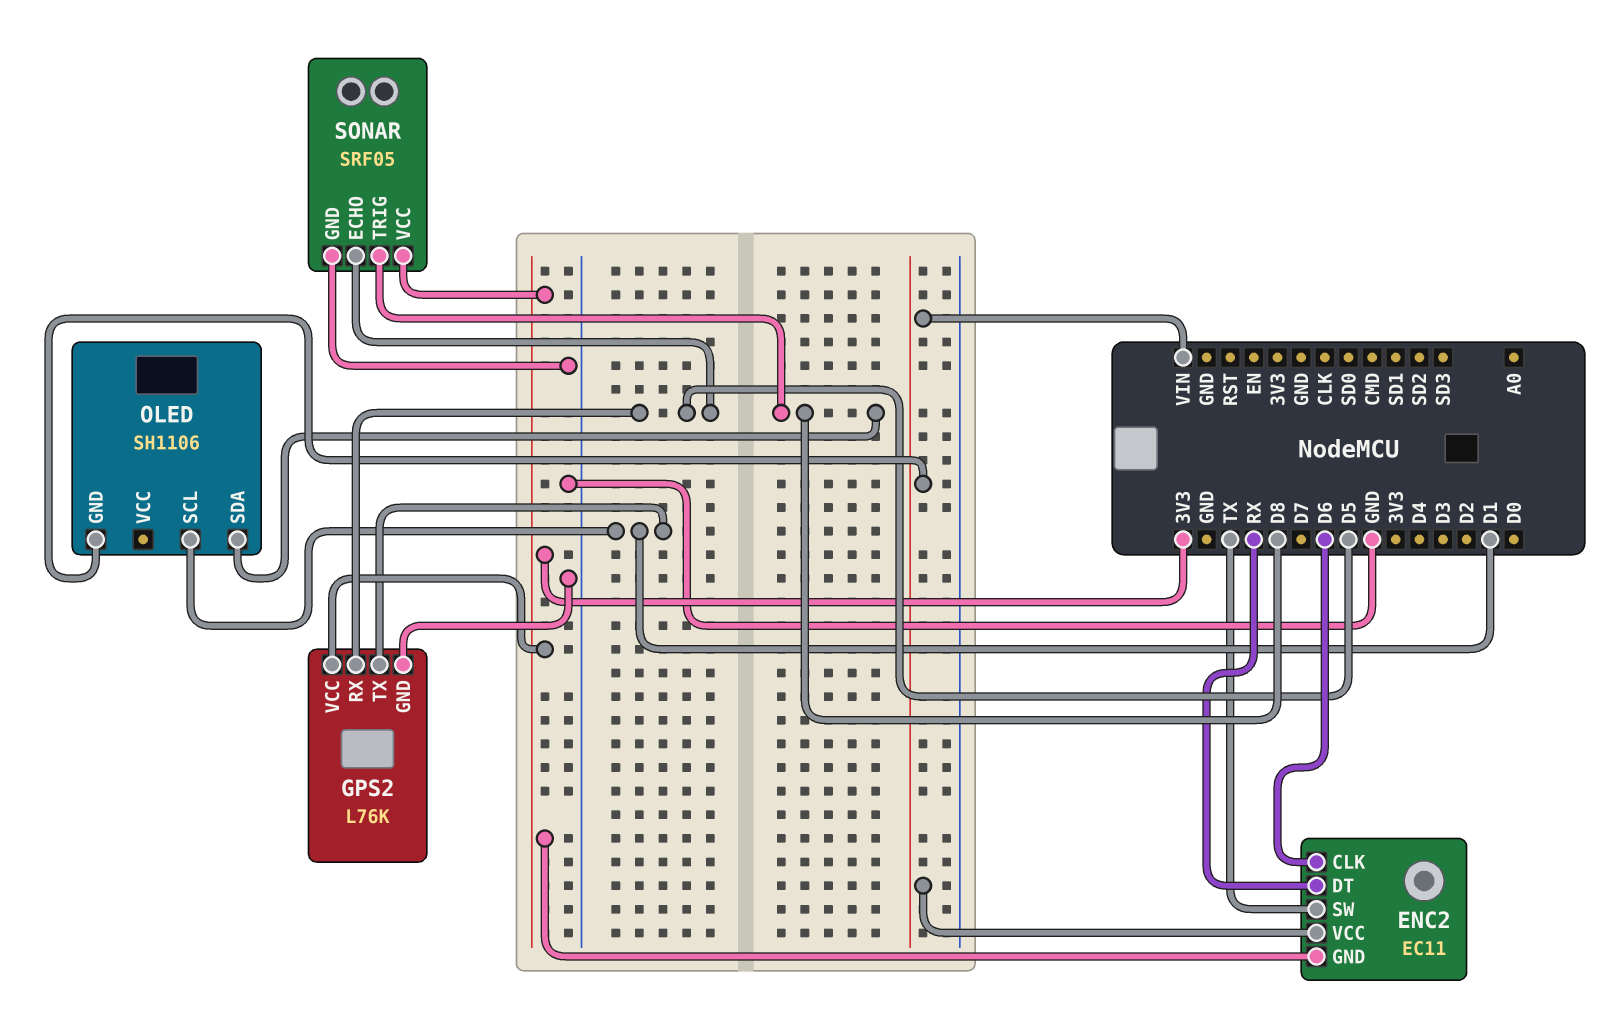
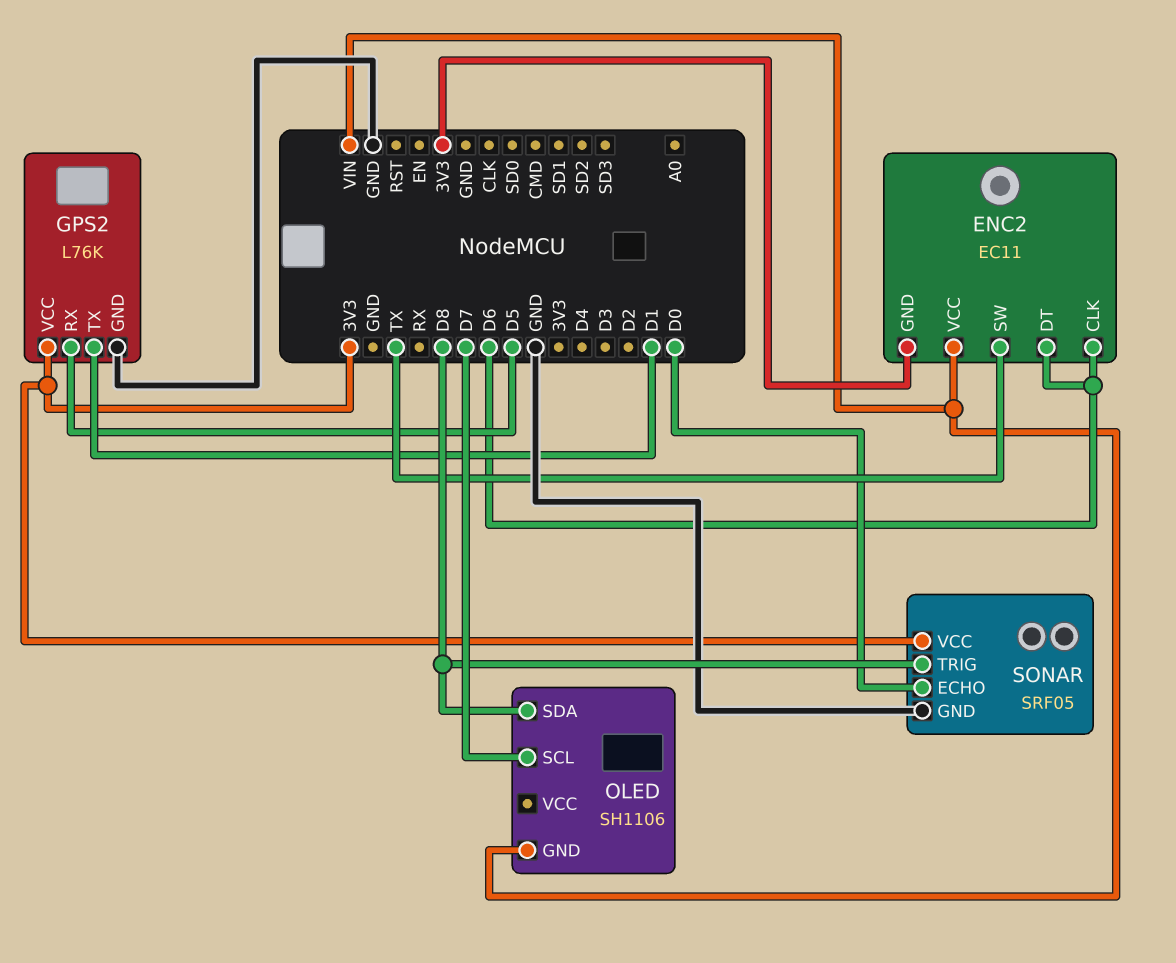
ENC2 pin DT: RX -> D6
OLED pin SCL: D1 -> D7
SONAR pin ECHO: D5 -> D0

